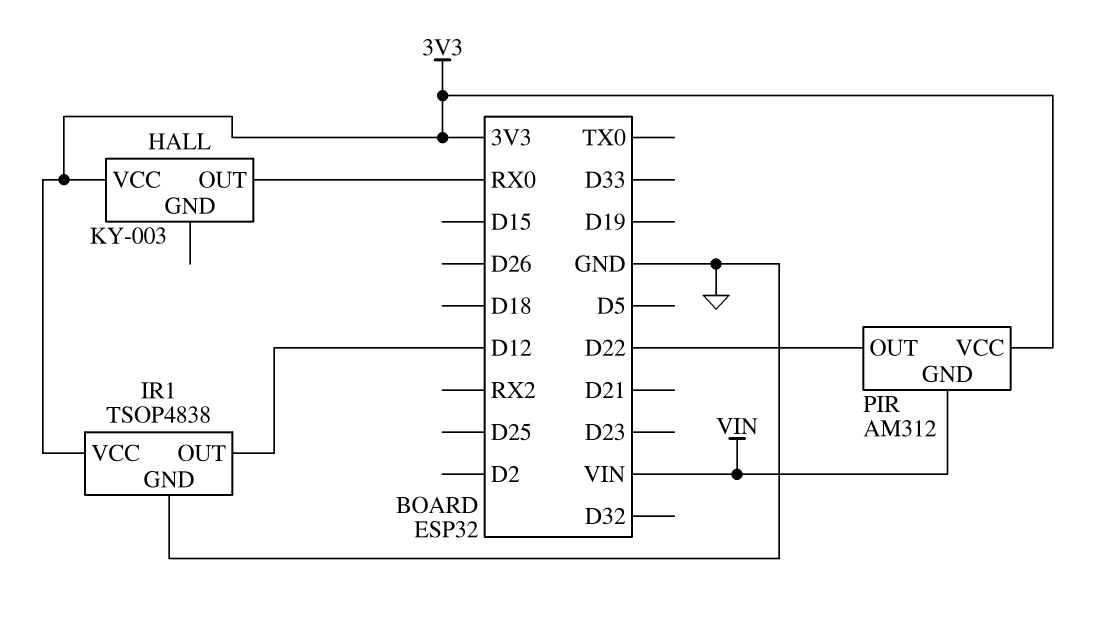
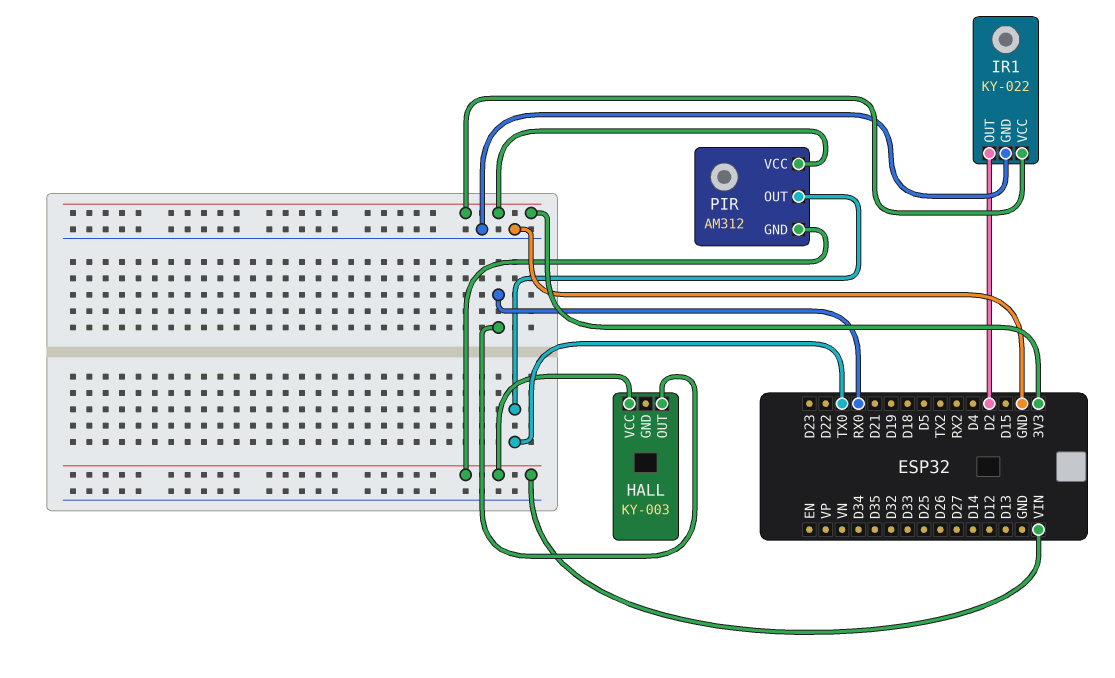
HALL pin VCC: 3V3 -> VIN
IR1: TSOP4838 -> KY-022
IR1 pin OUT: D12 -> D2
PIR pin OUT: D22 -> TX0

